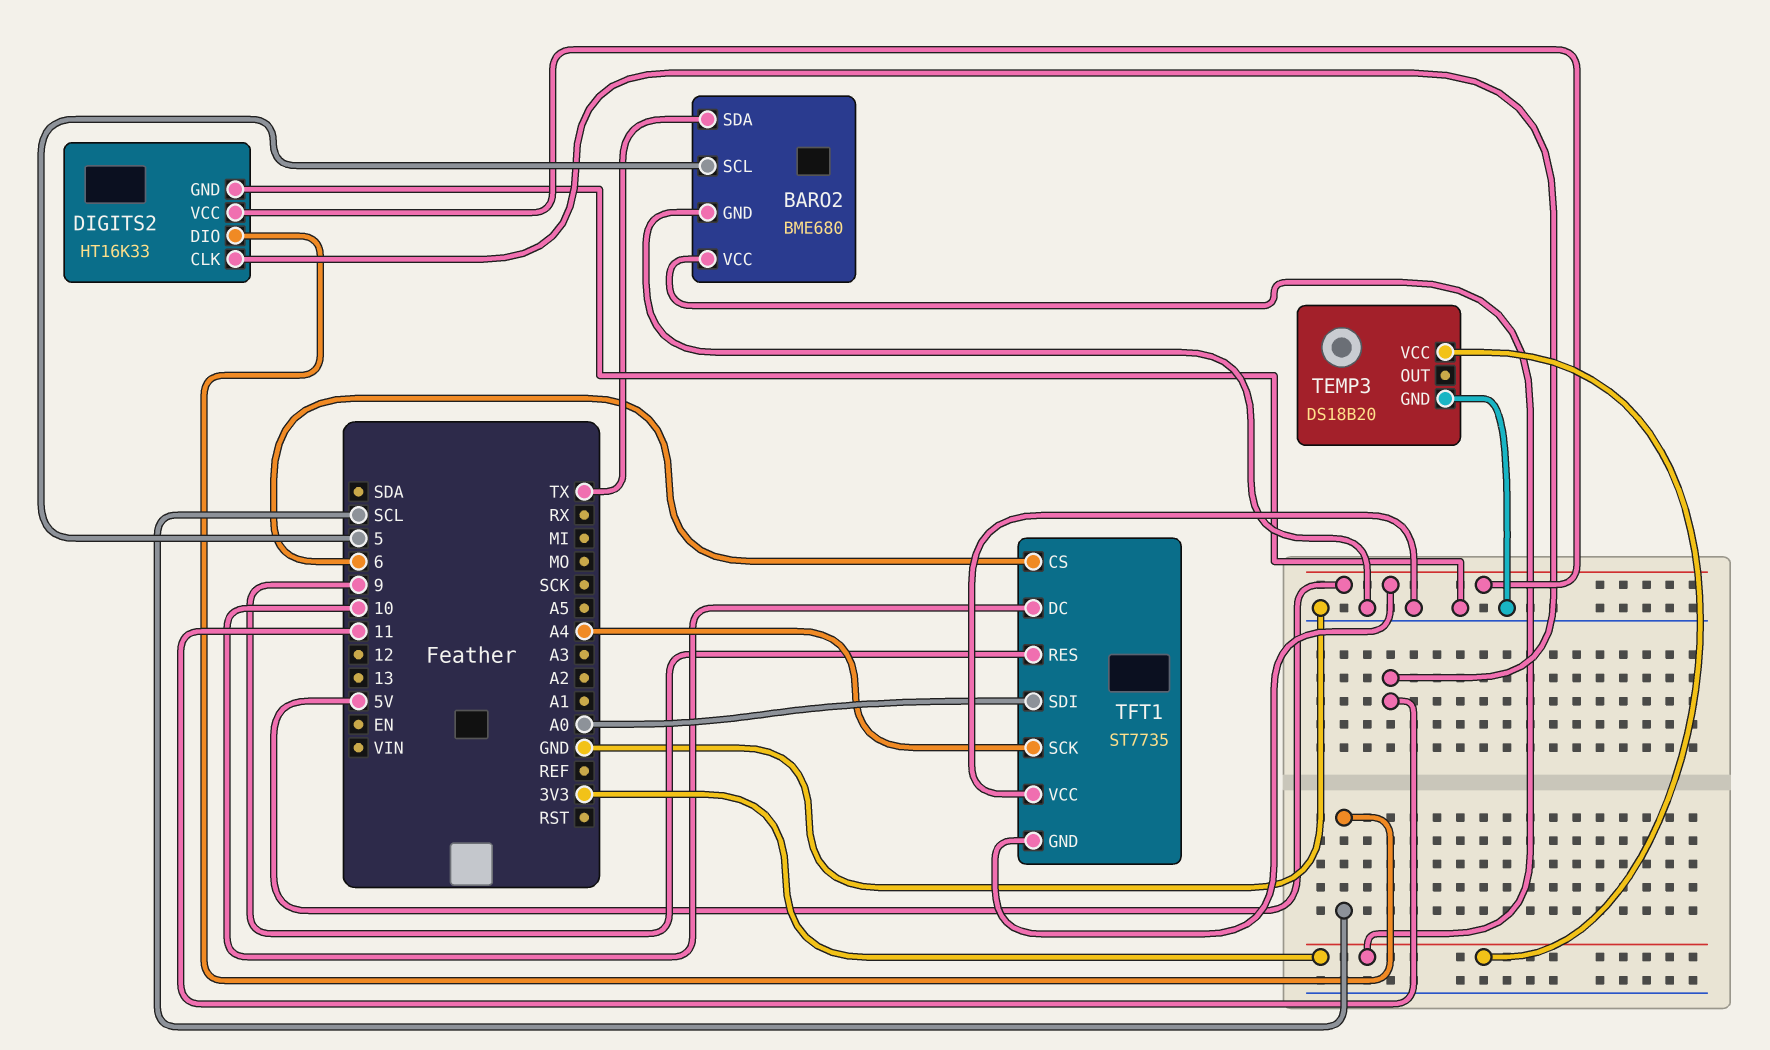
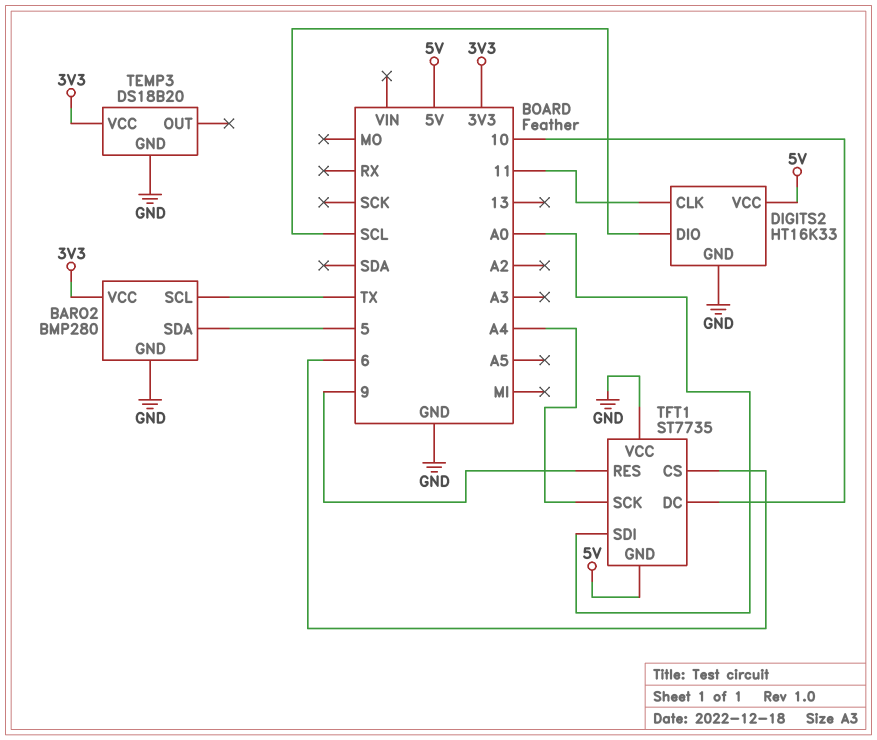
BARO2: BME680 -> BMP280
BARO2 pin SCL: 5 -> TX
BARO2 pin SDA: TX -> 5

